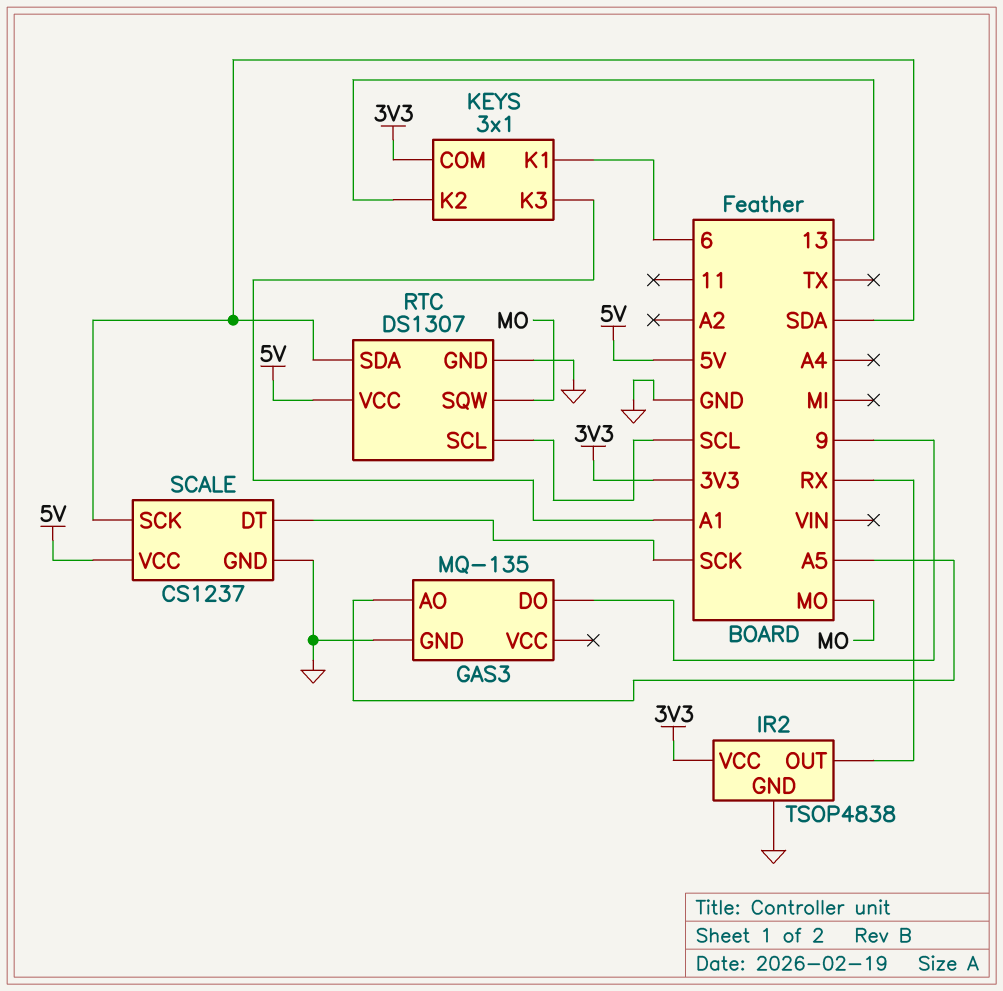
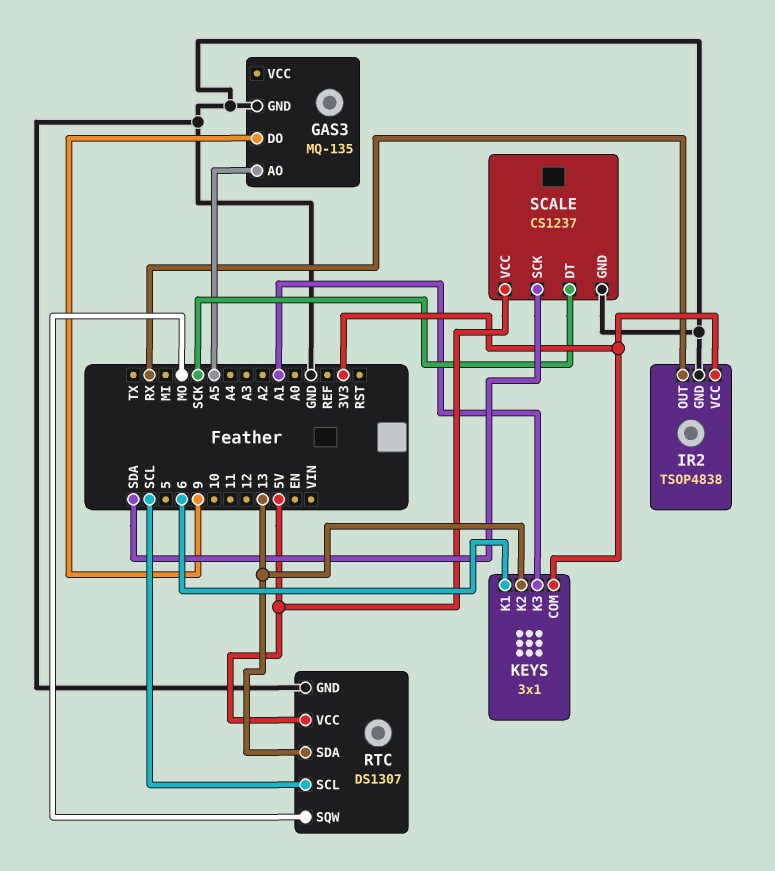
RTC pin SDA: SDA -> 13

